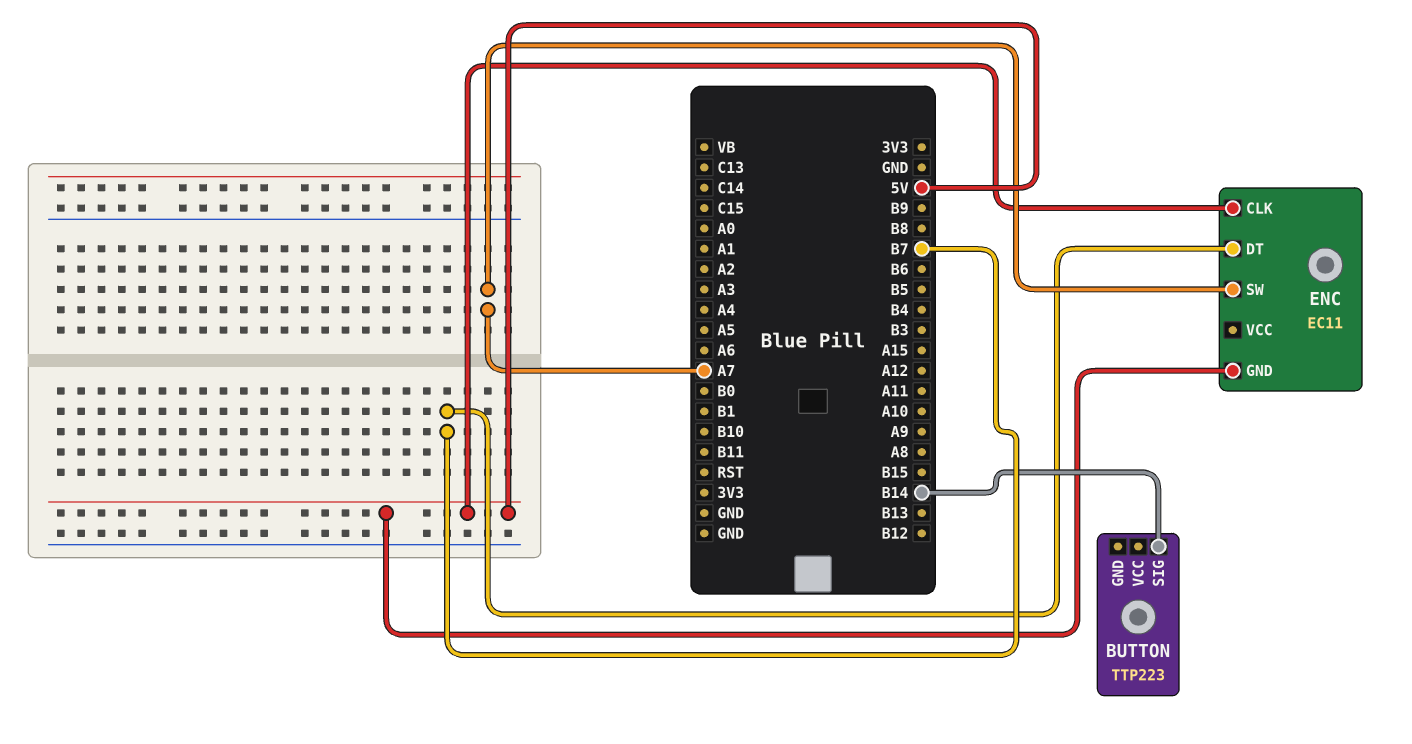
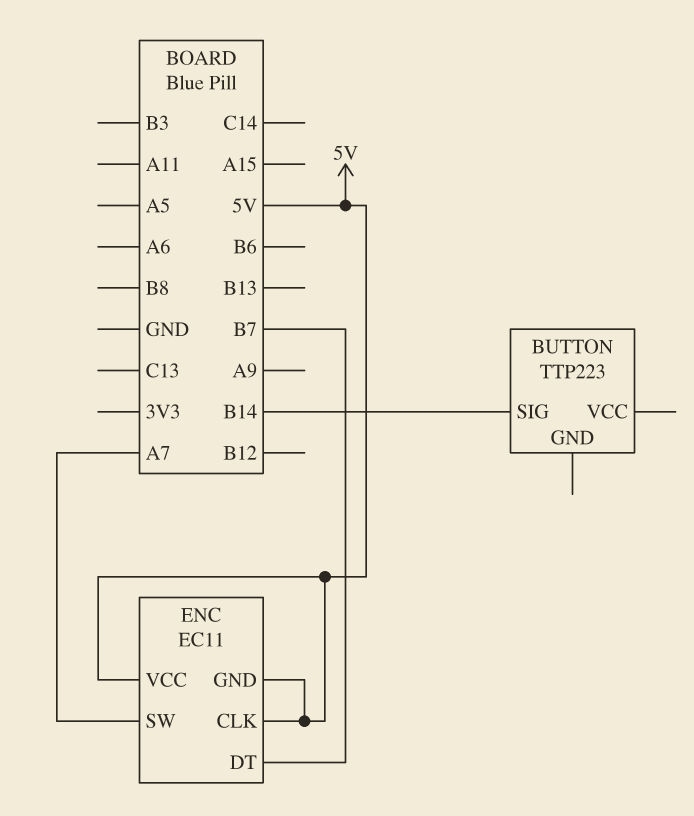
ENC pin VCC: none -> 5V

